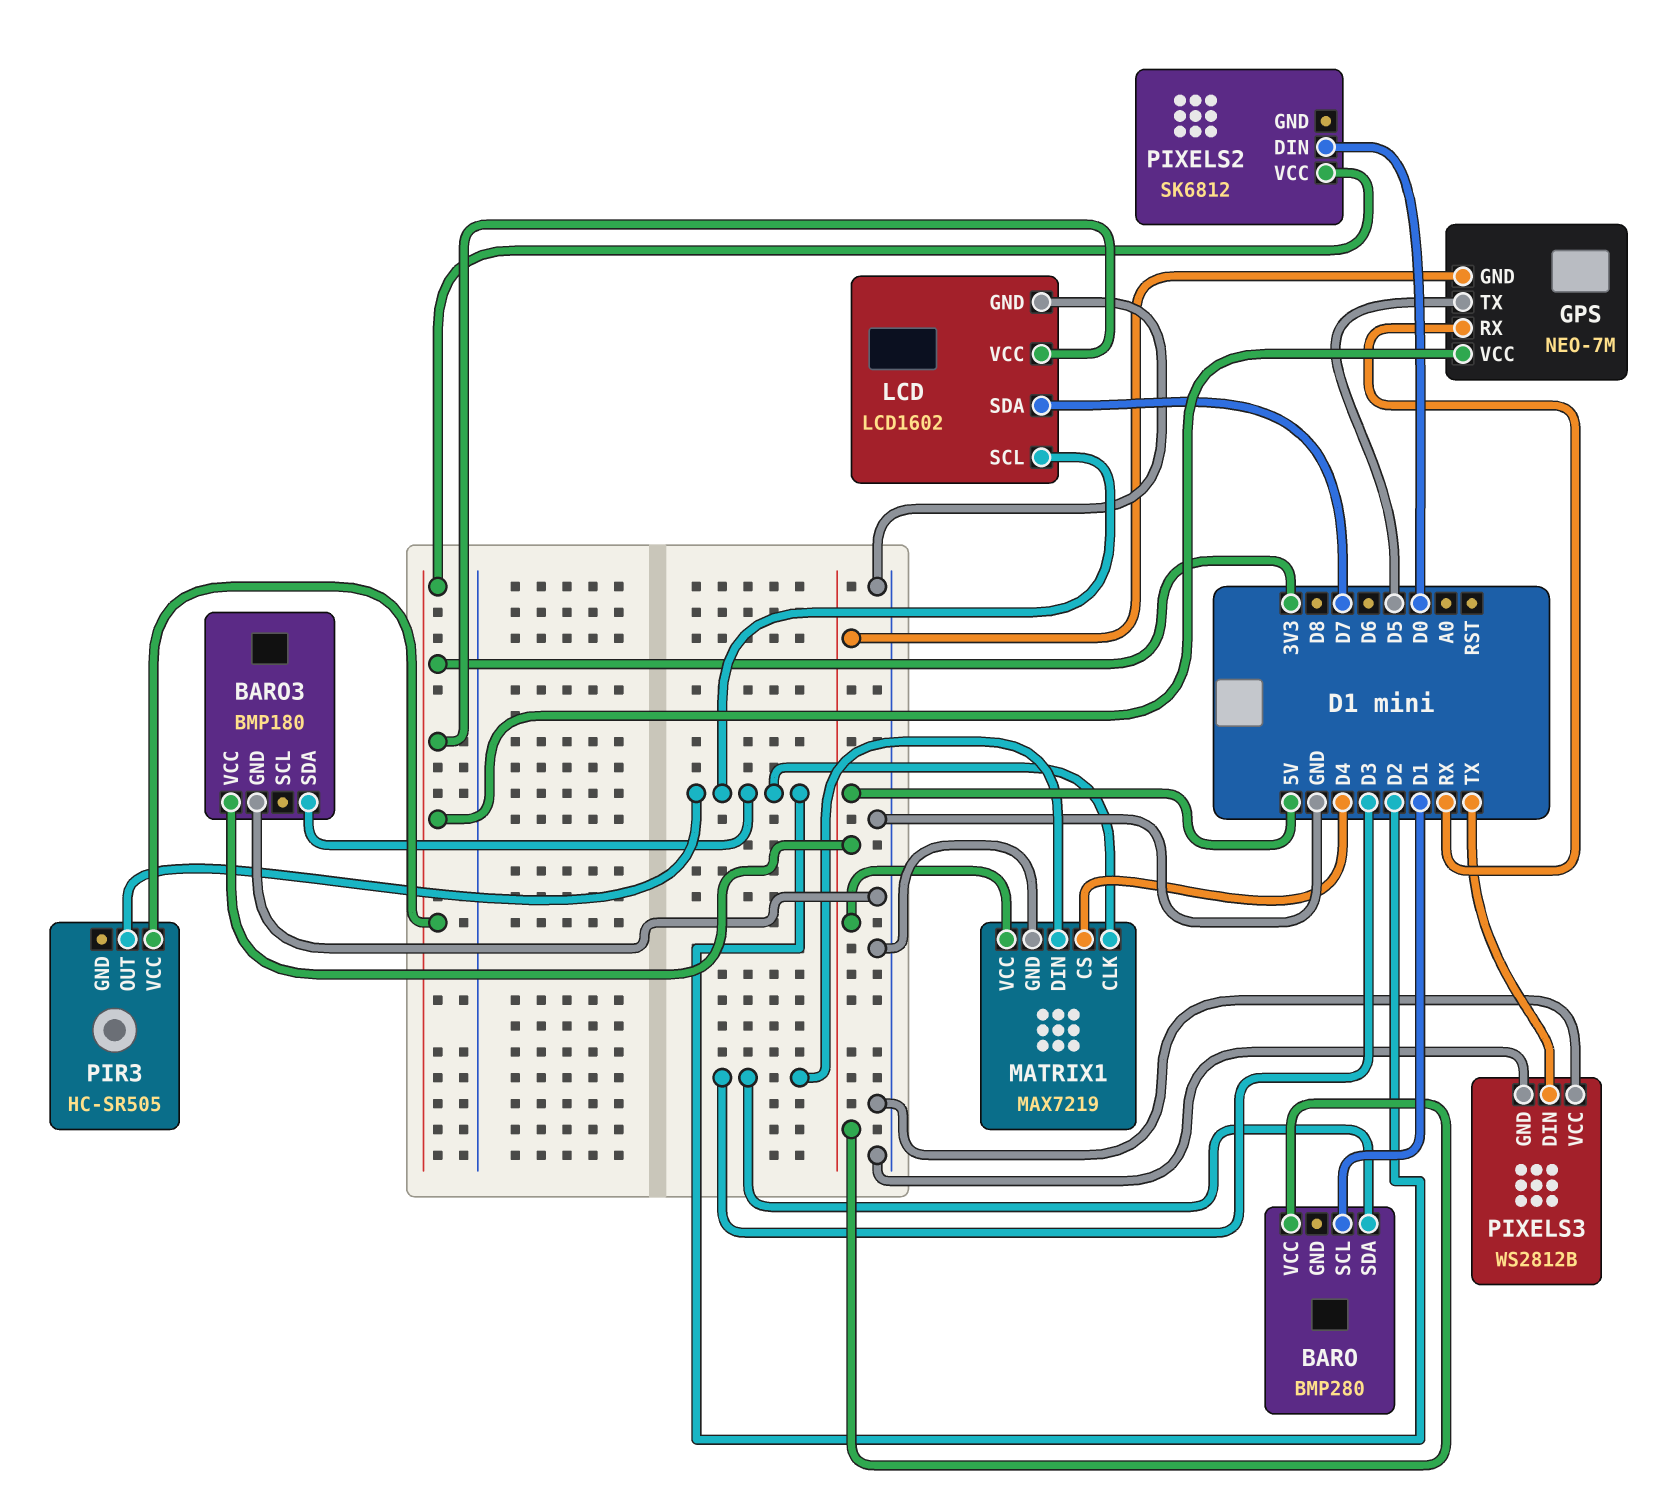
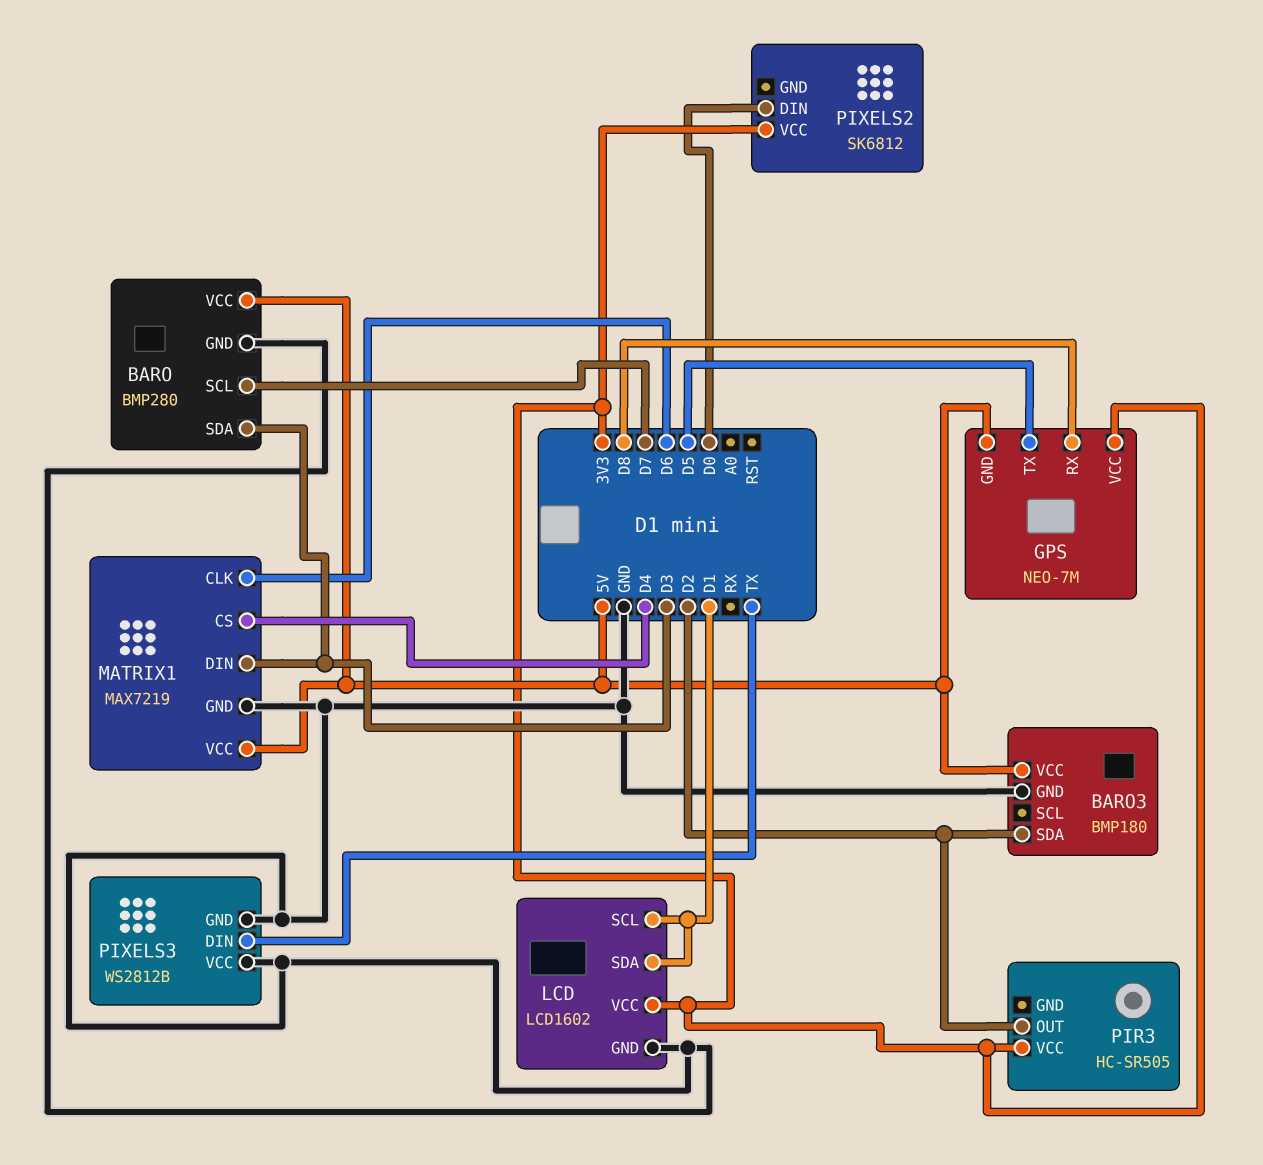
BARO pin GND: none -> GND
BARO pin SCL: D1 -> D7
GPS pin RX: RX -> D8
LCD pin SCL: D2 -> D1
LCD pin SDA: D7 -> D1
MATRIX1 pin CLK: D2 -> D6

